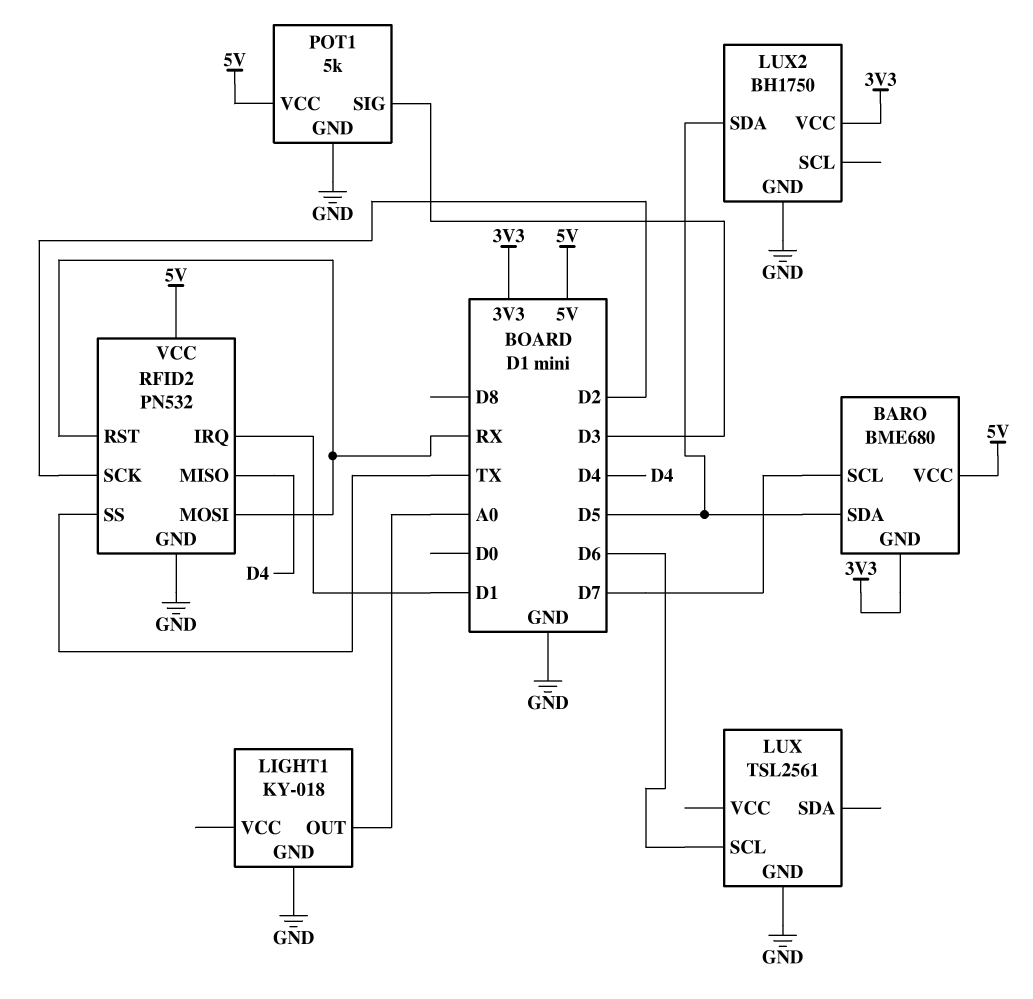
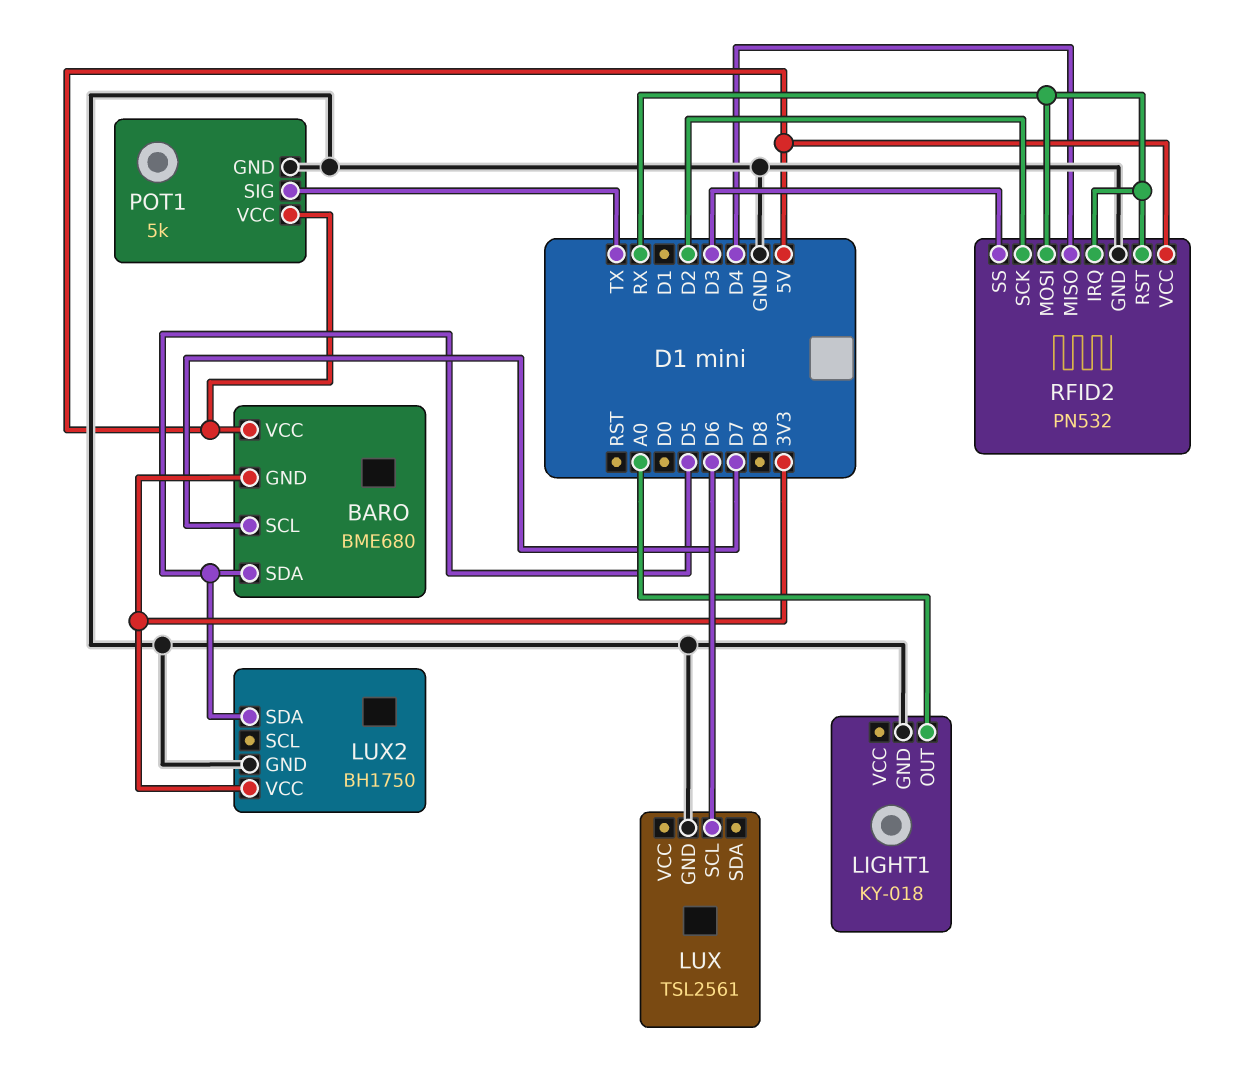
POT1 pin SIG: D3 -> TX
RFID2 pin IRQ: D1 -> RX
RFID2 pin SS: TX -> D3

